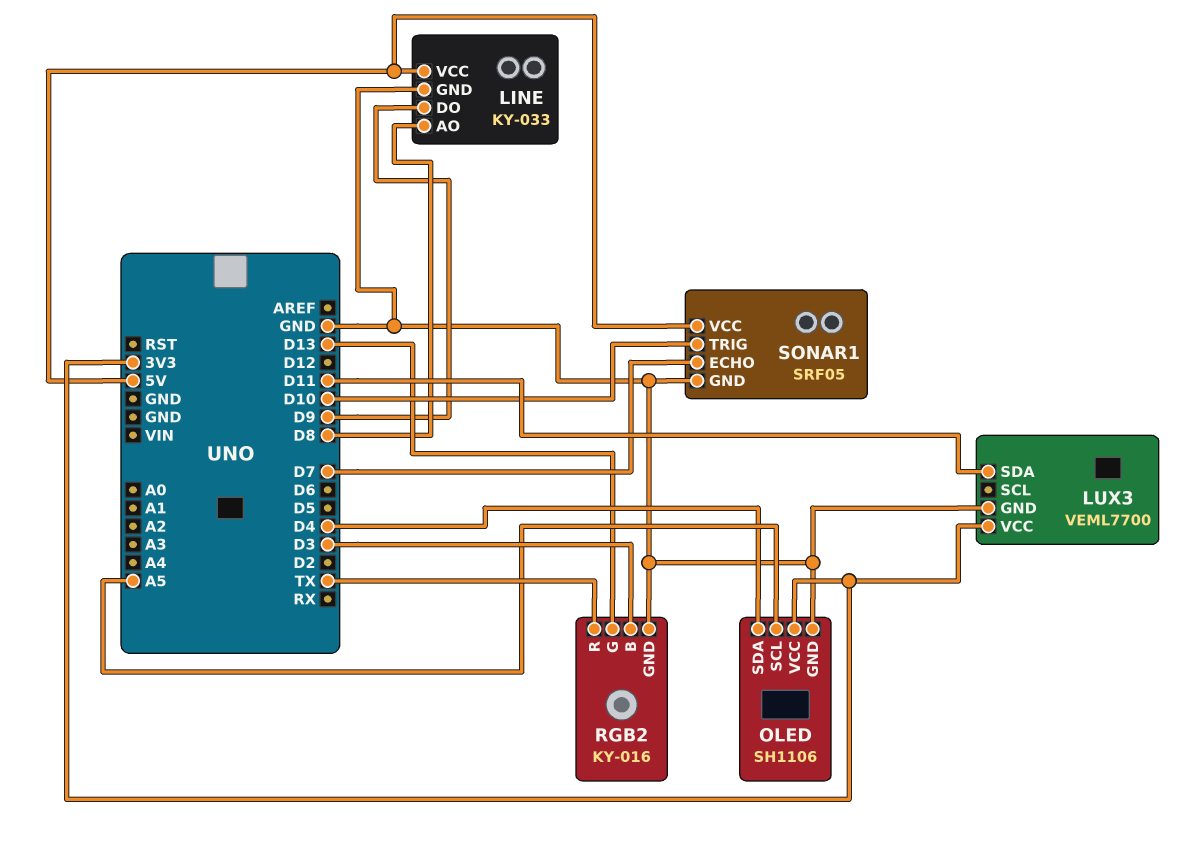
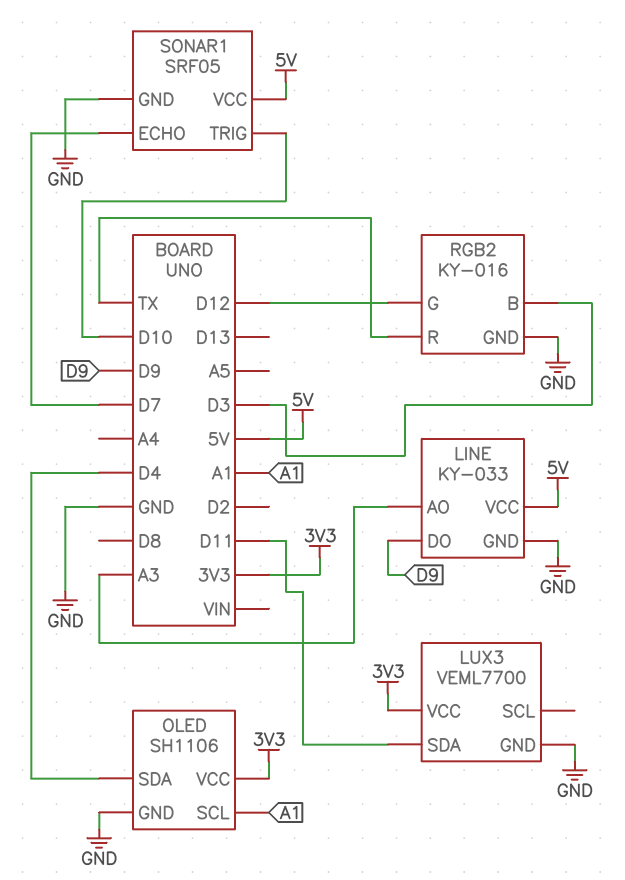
LINE pin AO: D8 -> A3
OLED pin SCL: A5 -> A1
RGB2 pin G: D13 -> D12

